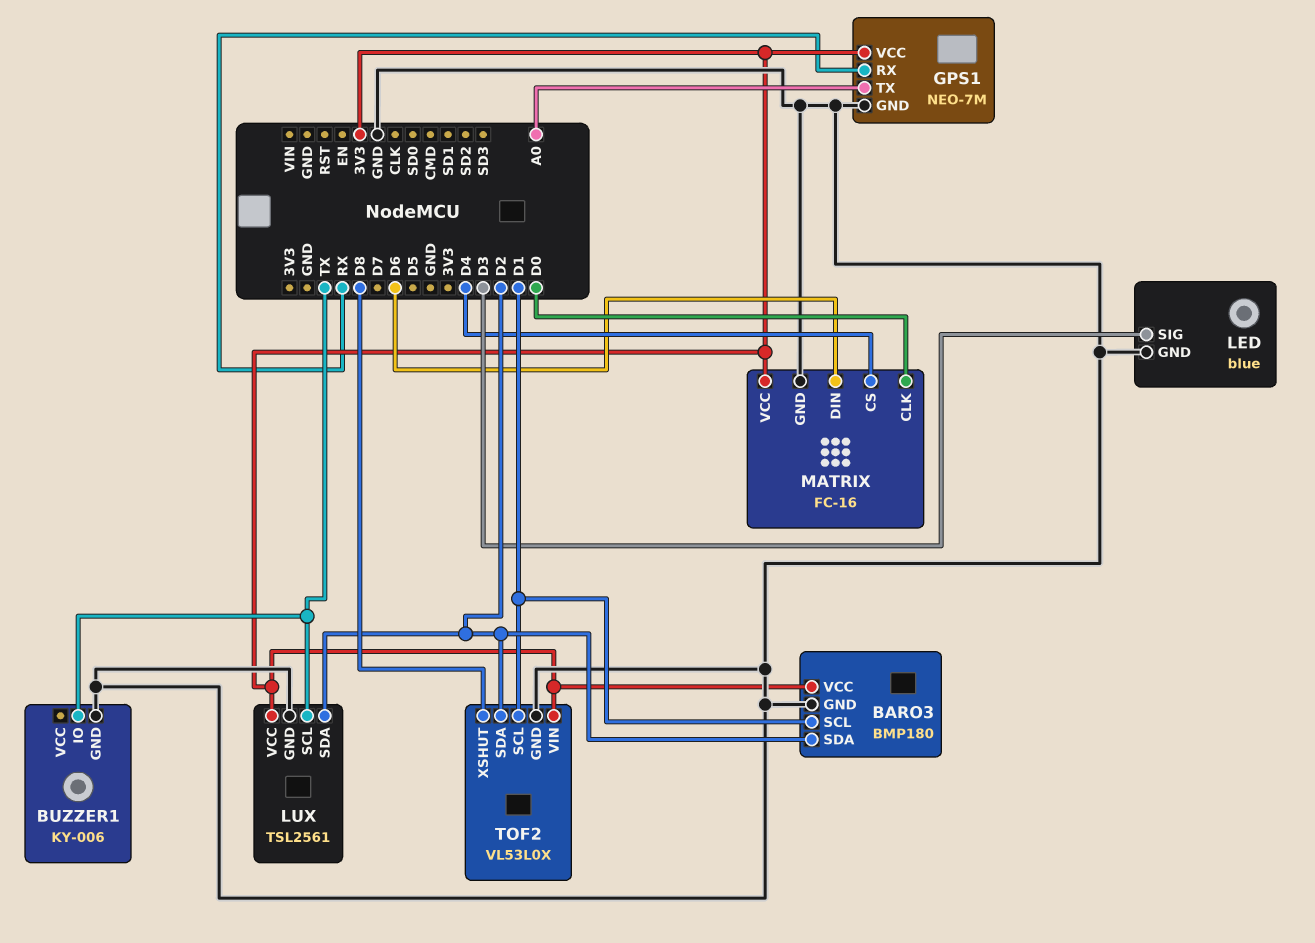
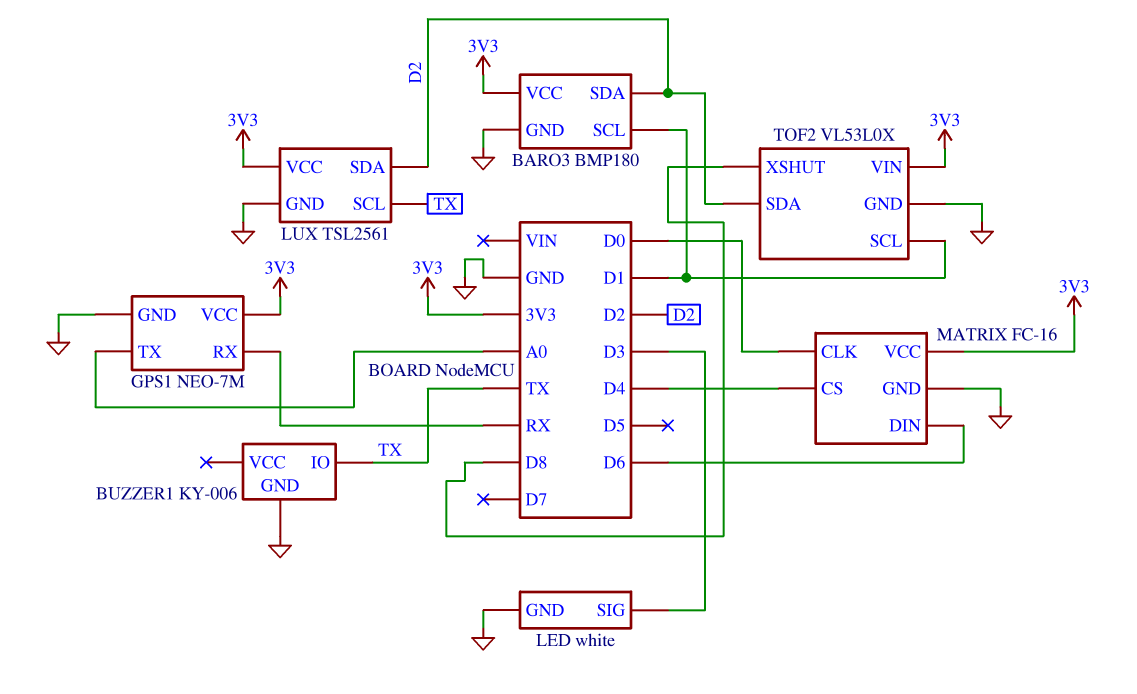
LED: blue -> white

